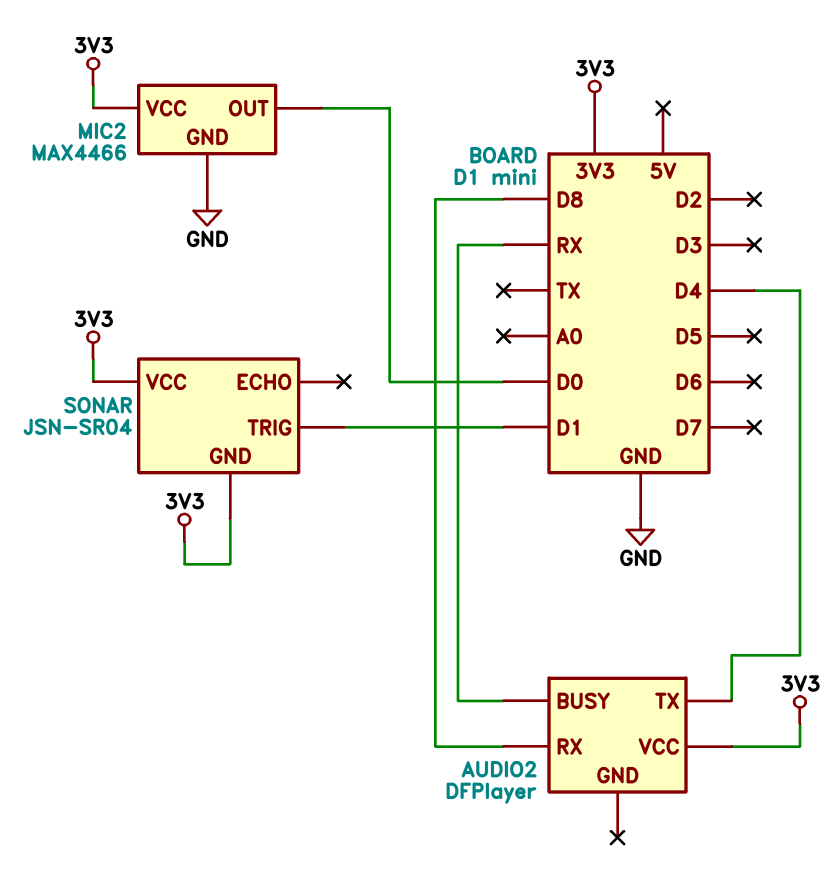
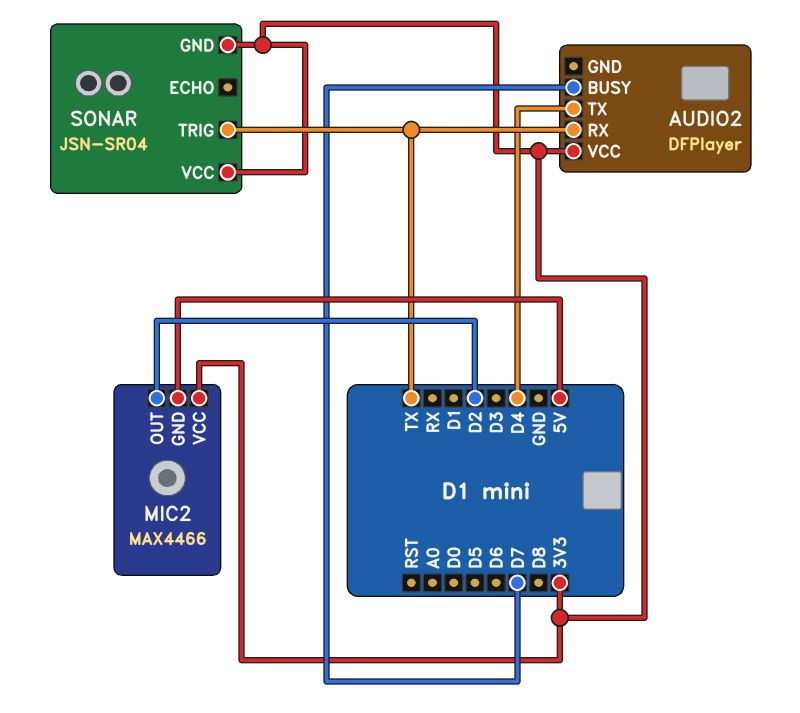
AUDIO2 pin BUSY: RX -> D7
AUDIO2 pin RX: D8 -> TX
MIC2 pin GND: GND -> 5V
MIC2 pin OUT: D0 -> D2
SONAR pin TRIG: D1 -> TX

